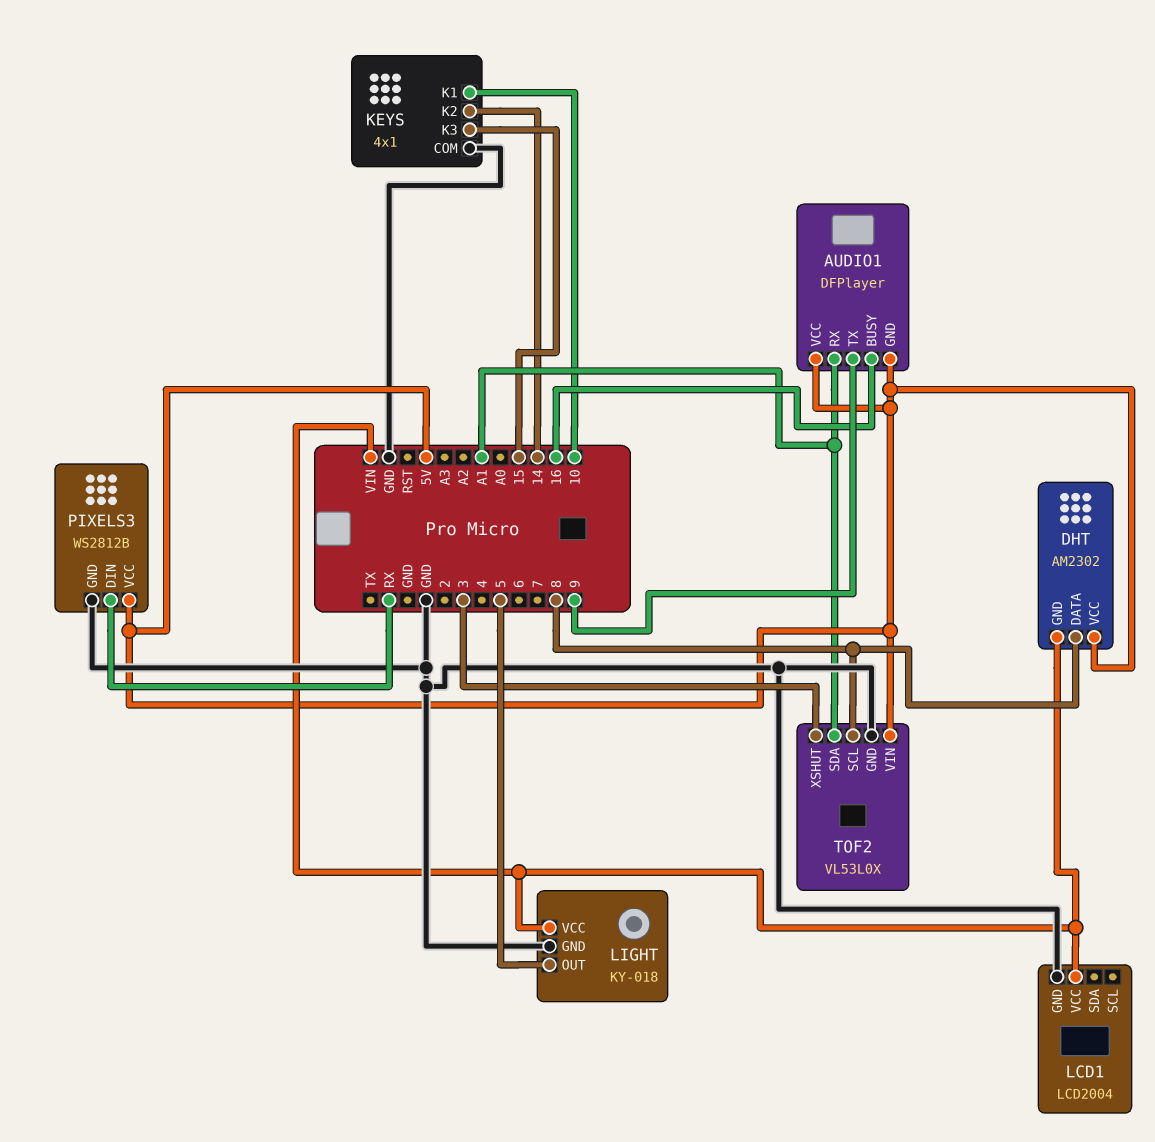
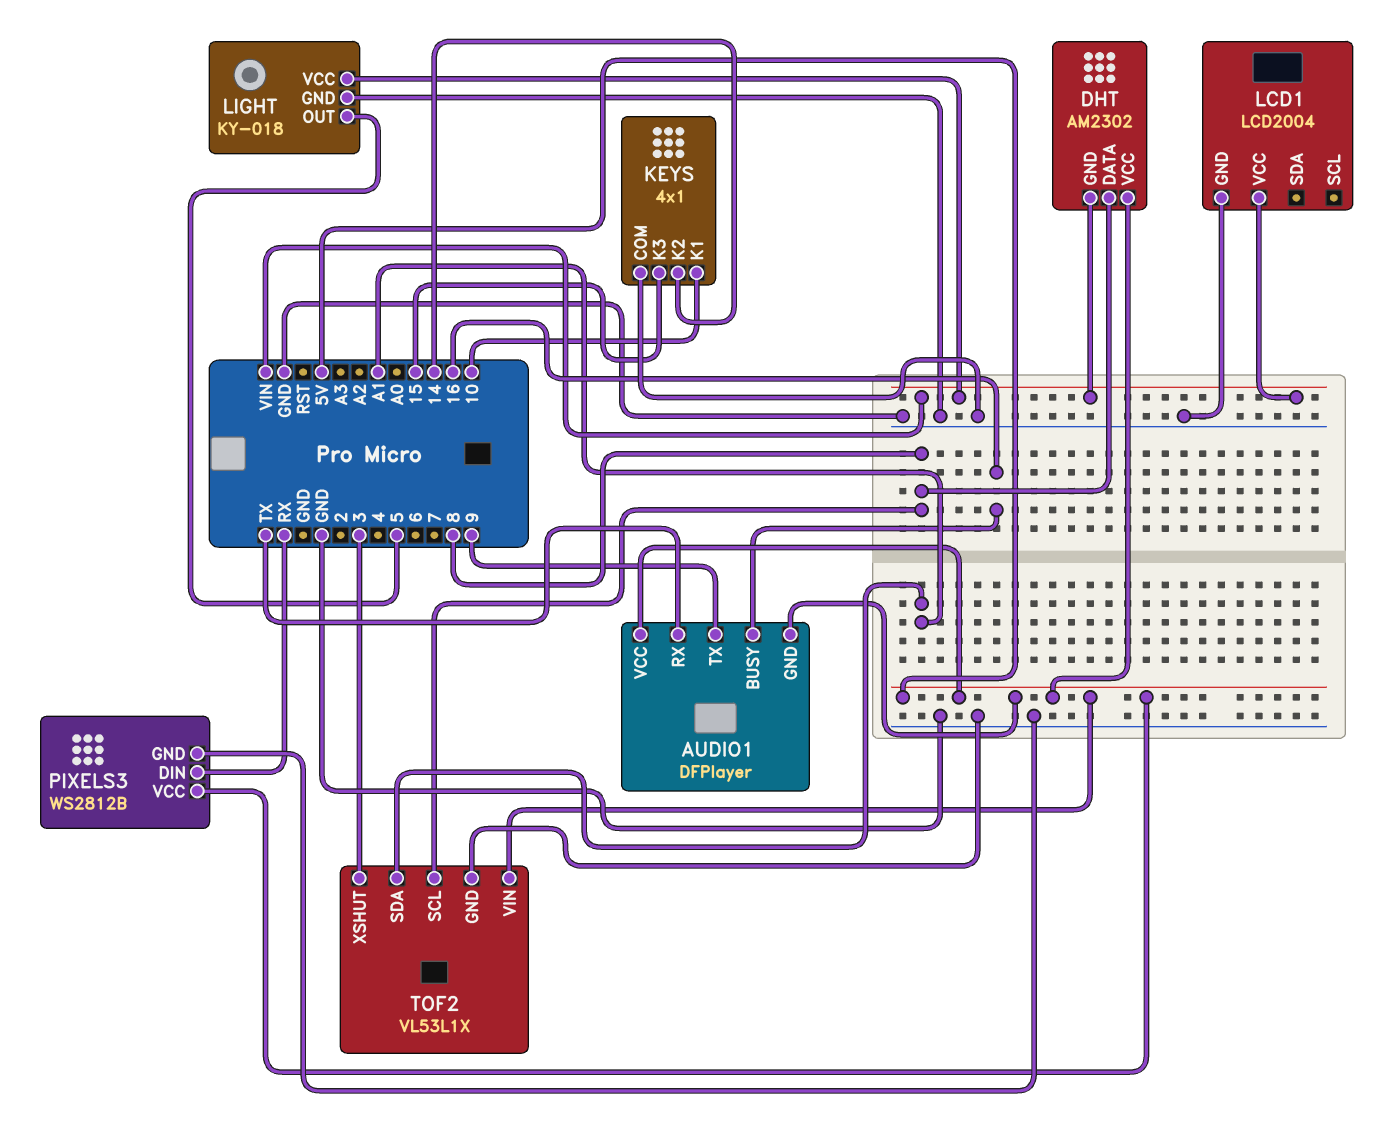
AUDIO1 pin RX: A1 -> TX
TOF2: VL53L0X -> VL53L1X

